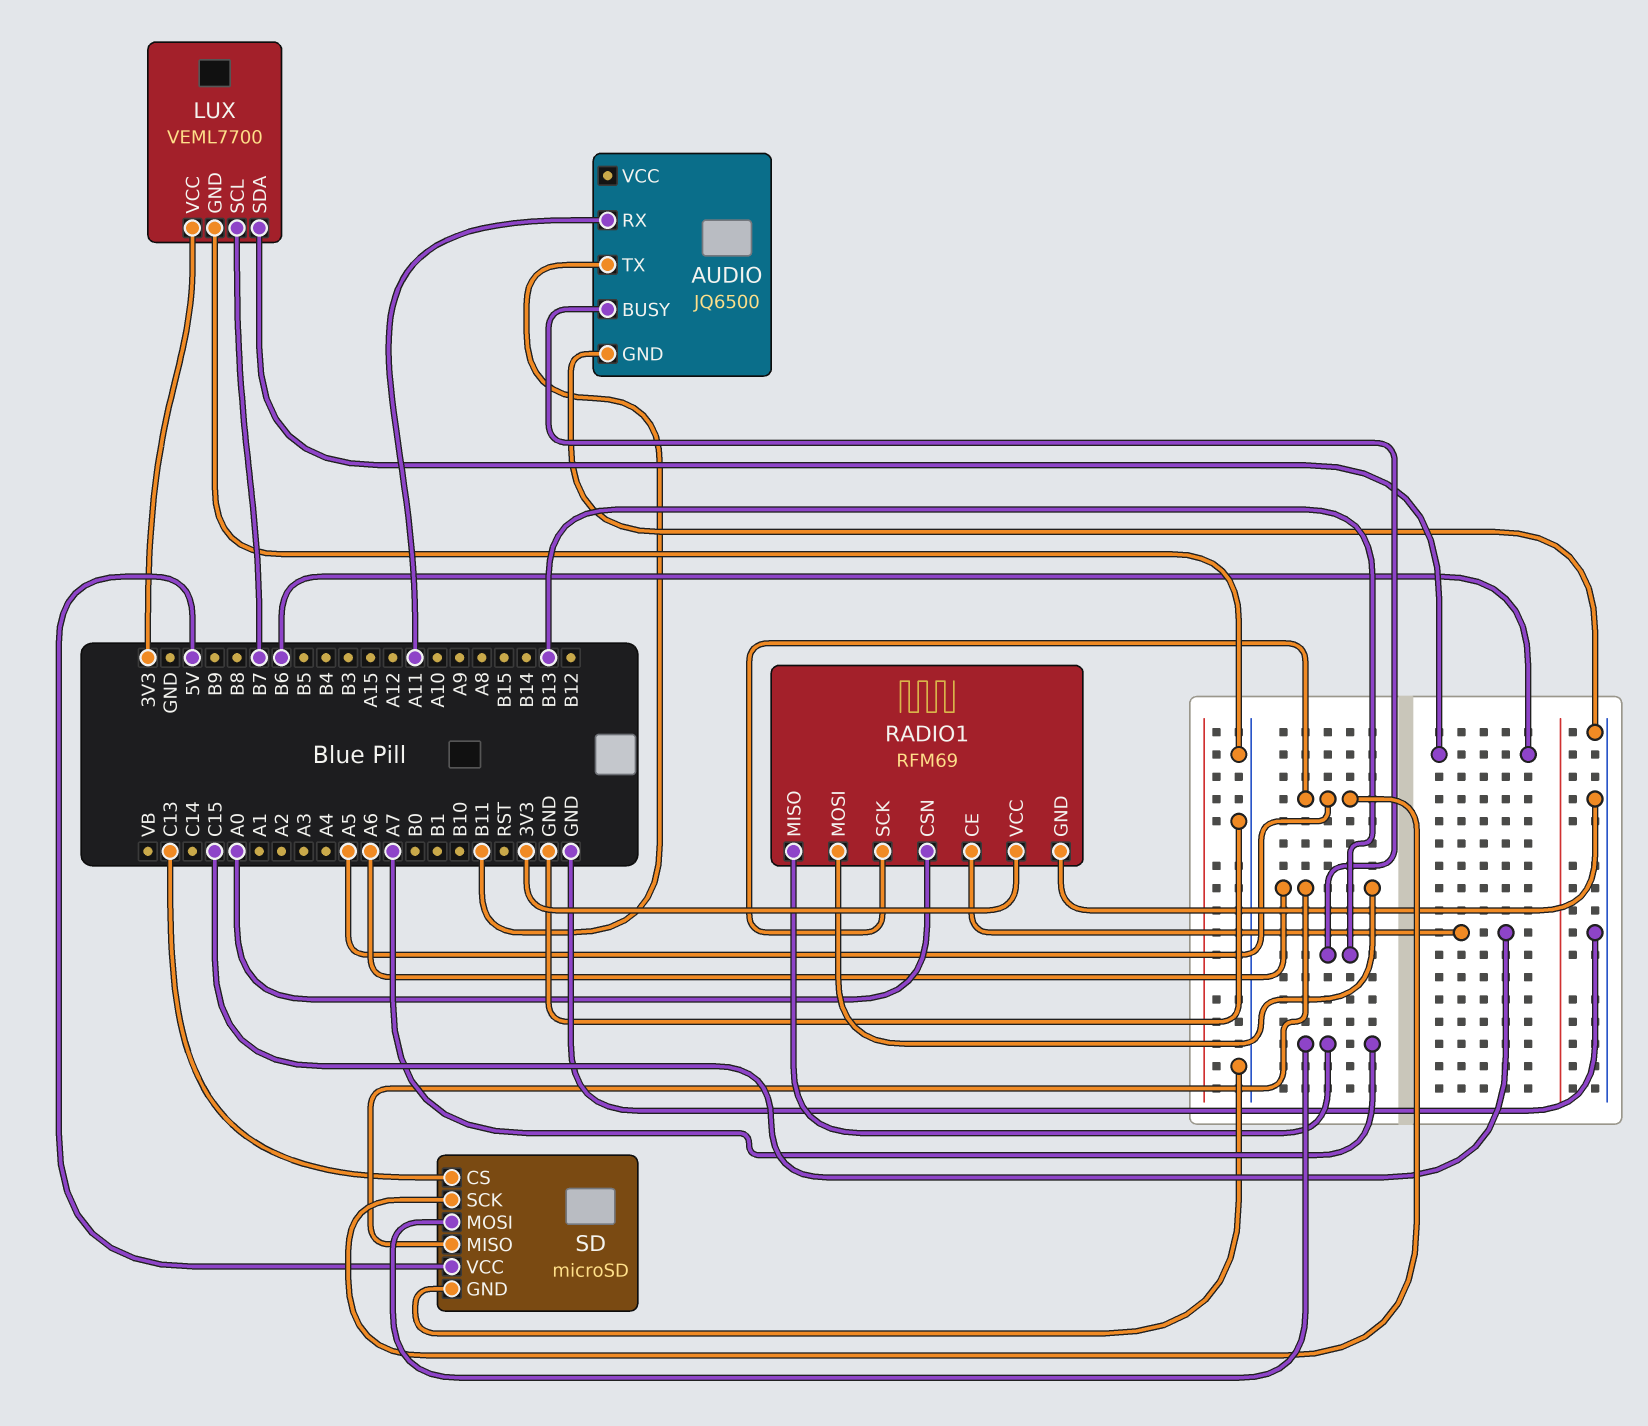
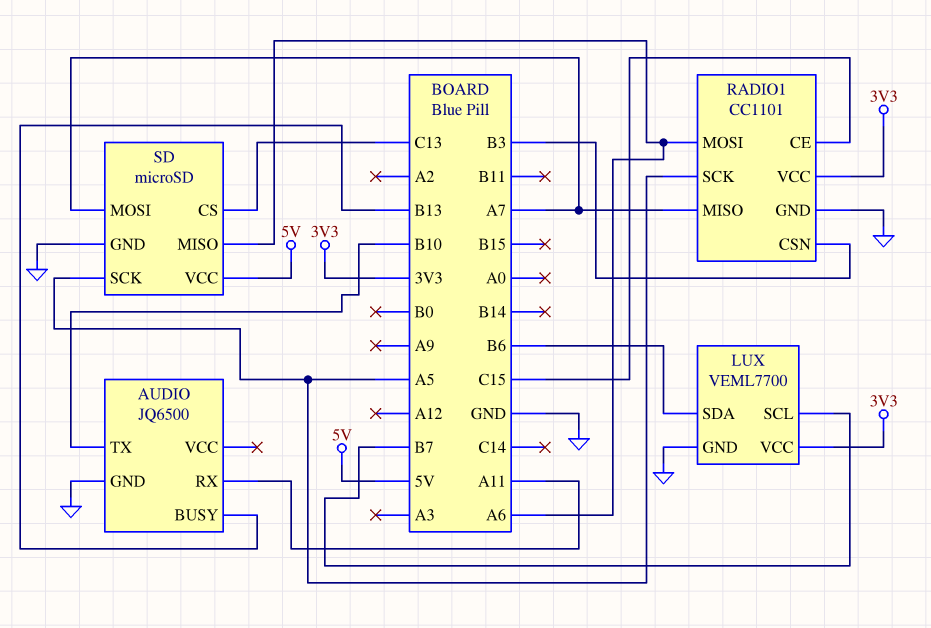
AUDIO pin TX: B11 -> B10
RADIO1: RFM69 -> CC1101
RADIO1 pin CSN: A0 -> B3

